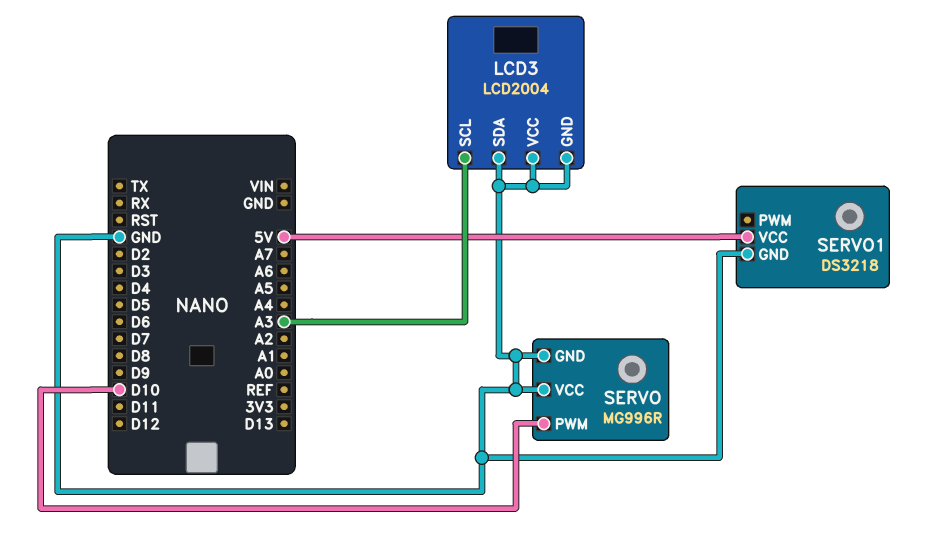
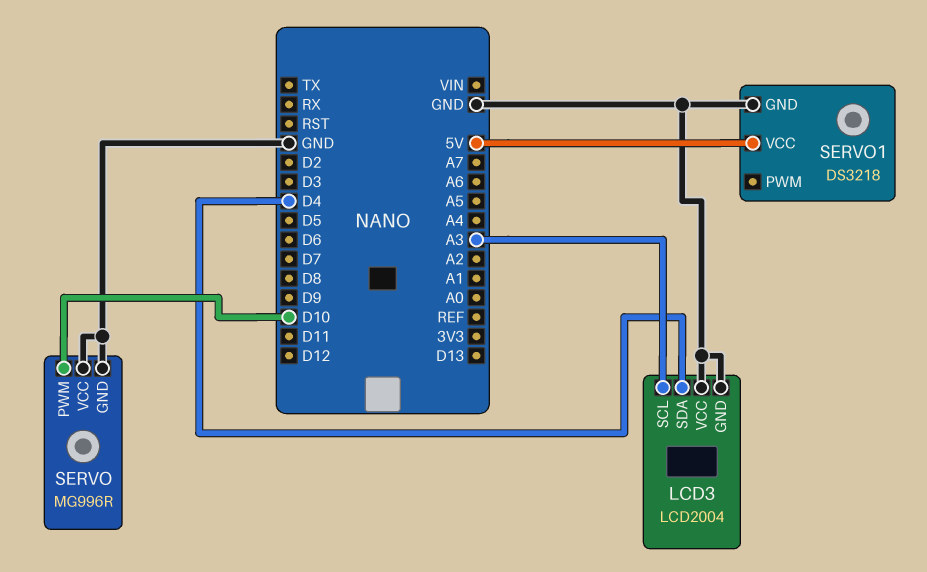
LCD3 pin SDA: GND -> D4

